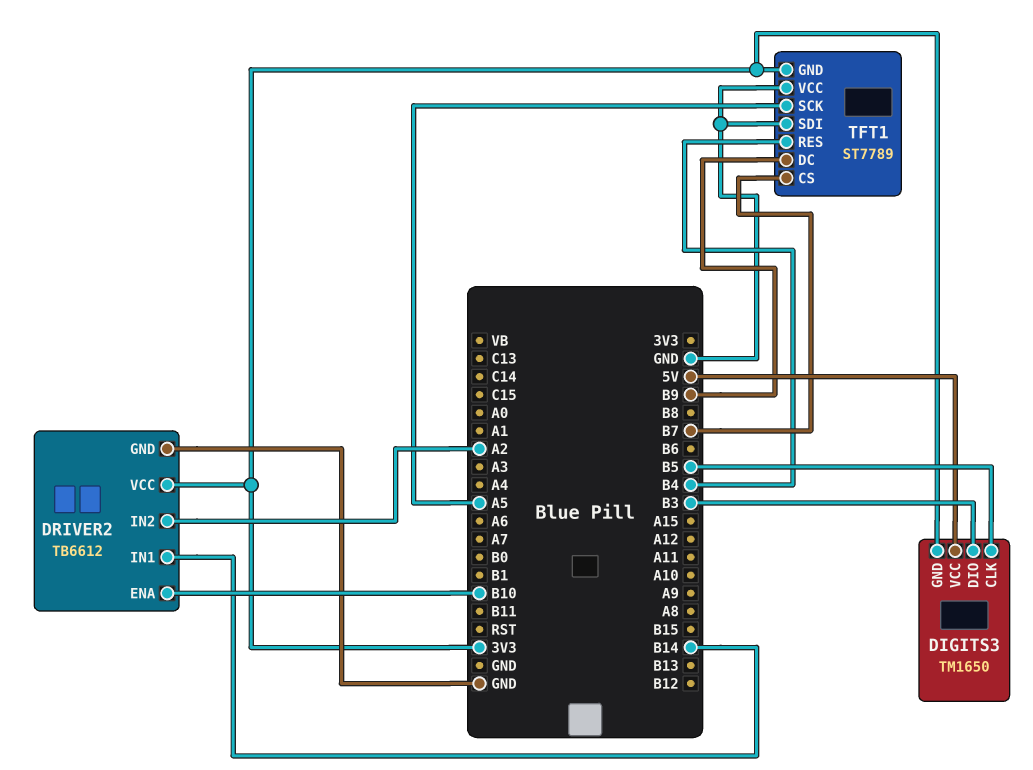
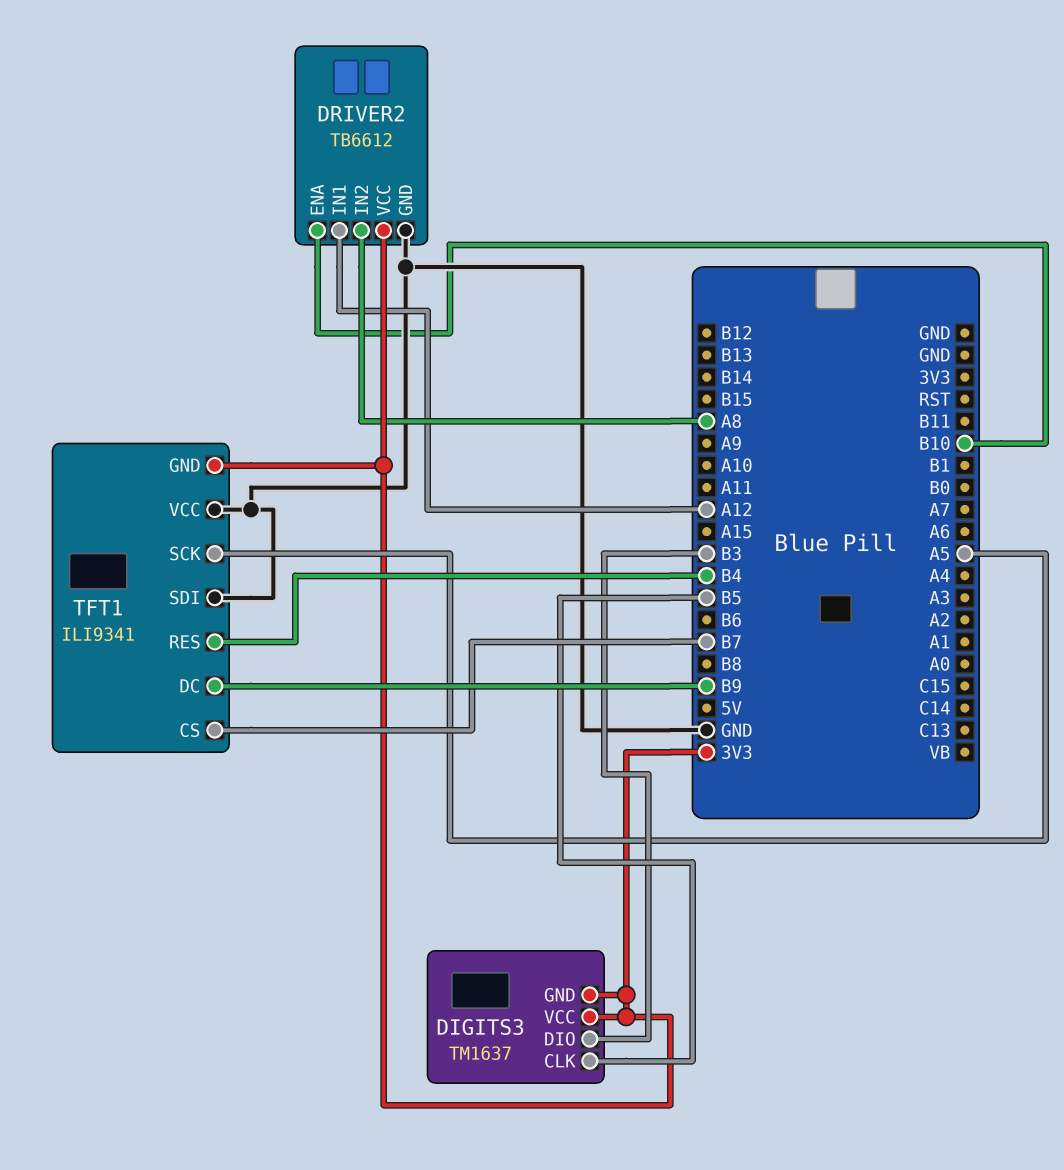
DIGITS3: TM1650 -> TM1637
DIGITS3 pin VCC: 5V -> 3V3
DRIVER2 pin IN1: B14 -> A12
DRIVER2 pin IN2: A2 -> A8
TFT1: ST7789 -> ILI9341

